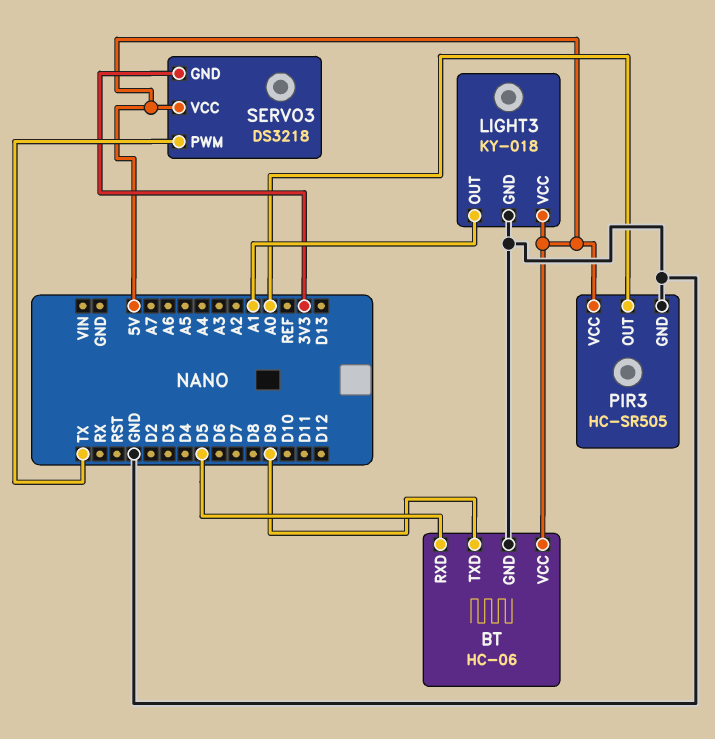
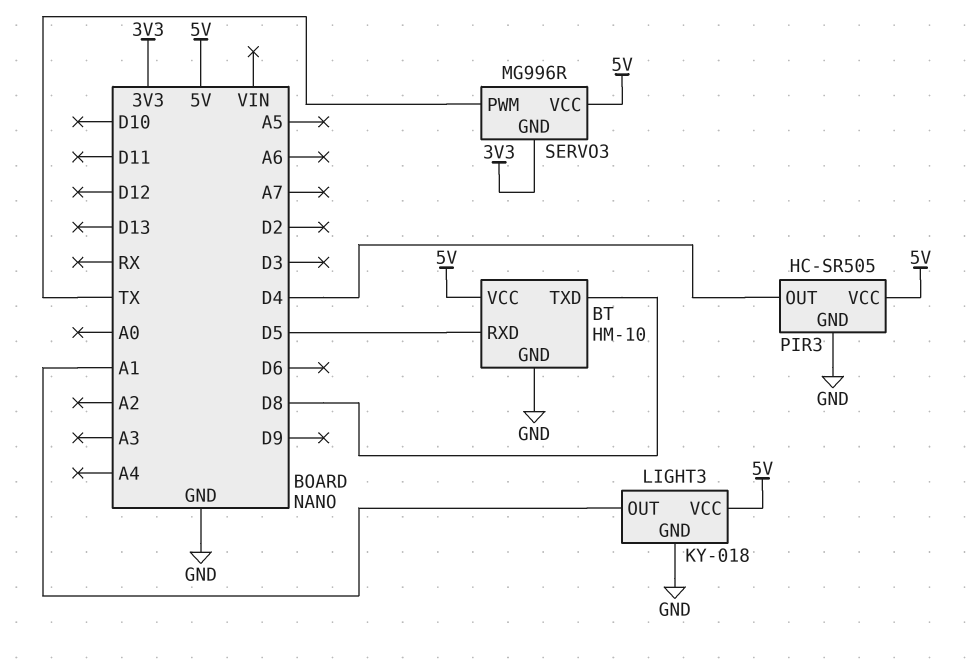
BT: HC-06 -> HM-10
BT pin TXD: D9 -> D8
PIR3 pin OUT: A0 -> D4
SERVO3: DS3218 -> MG996R

